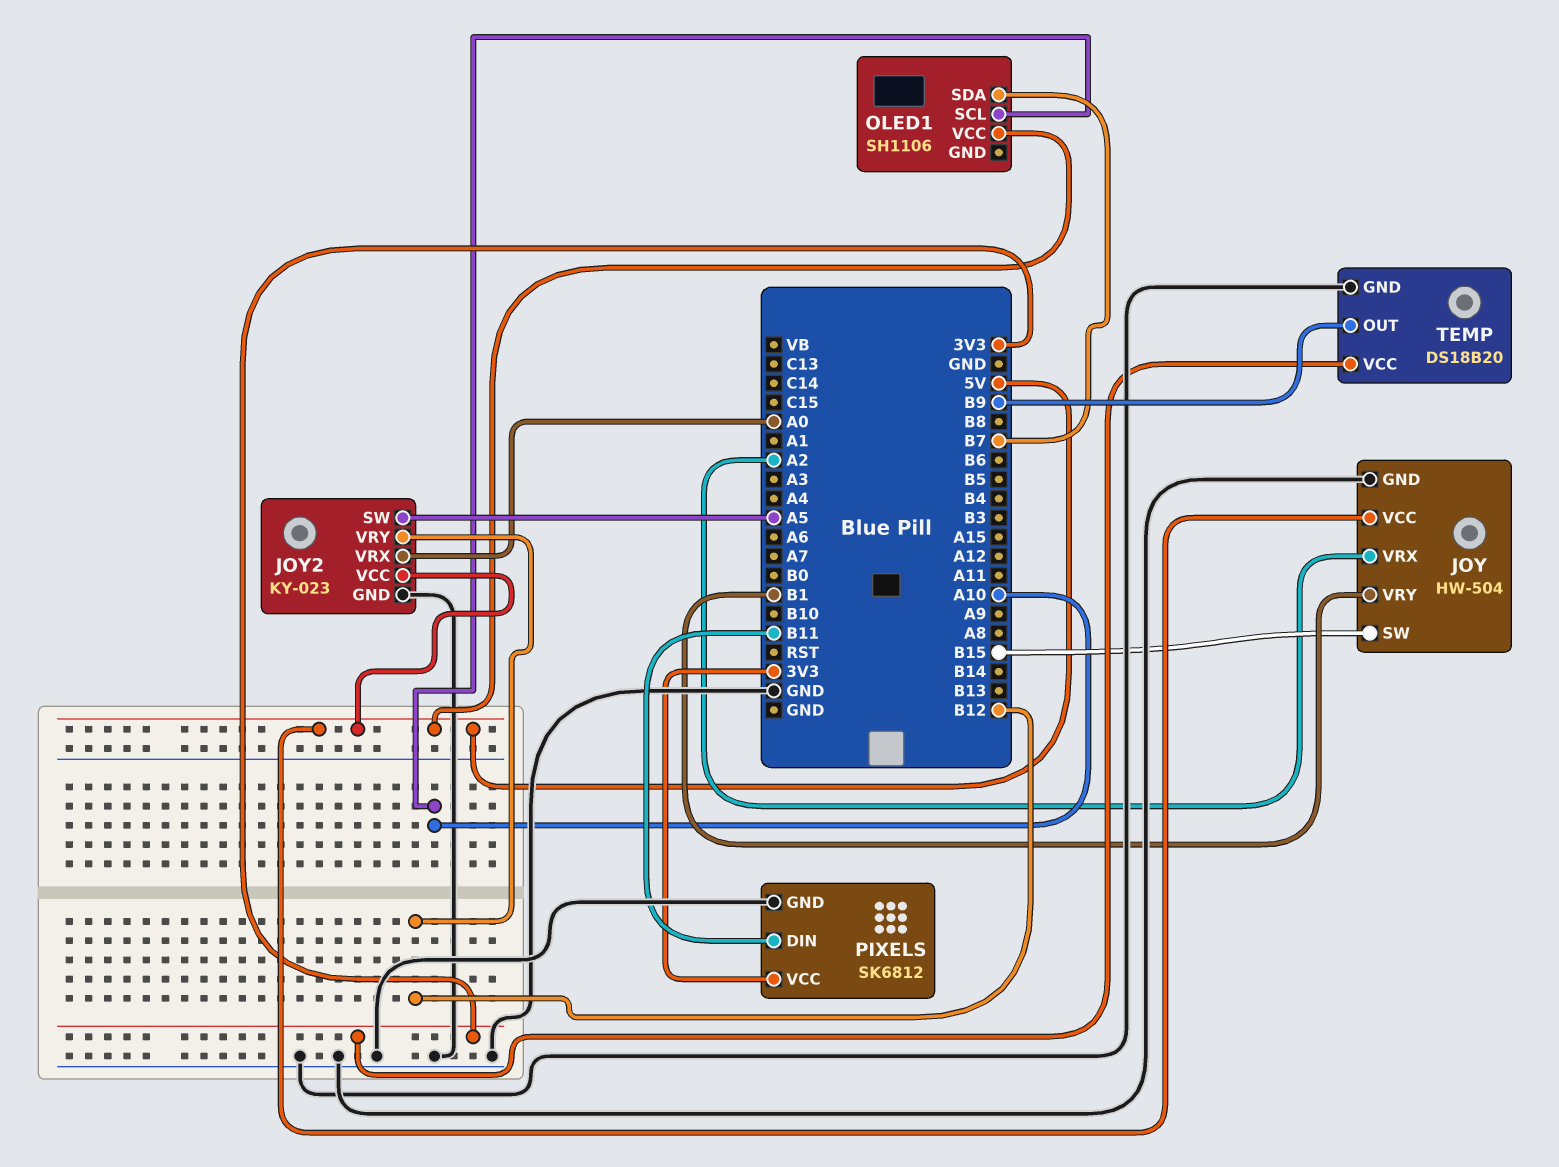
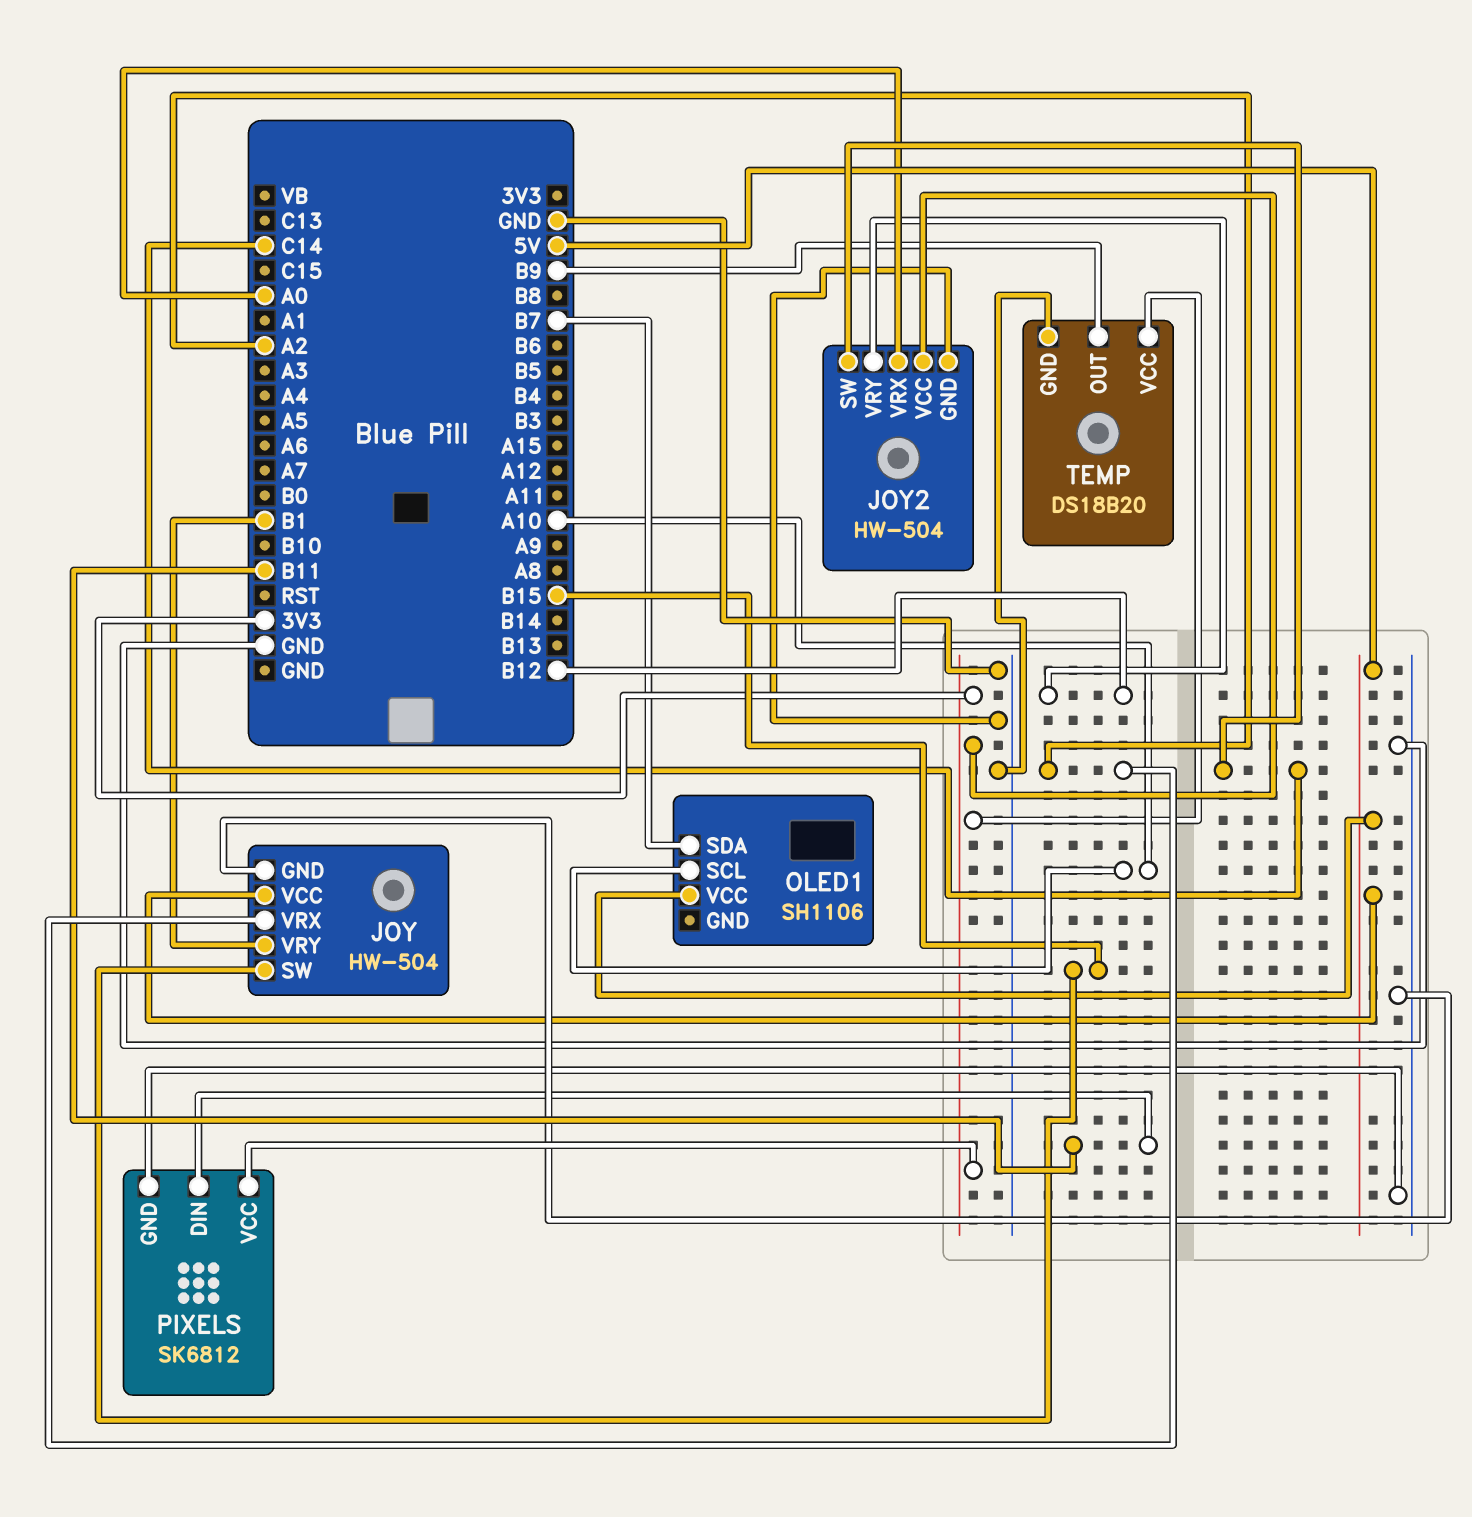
JOY2: KY-023 -> HW-504
JOY2 pin SW: A5 -> C14
JOY2 pin VCC: 5V -> 3V3

